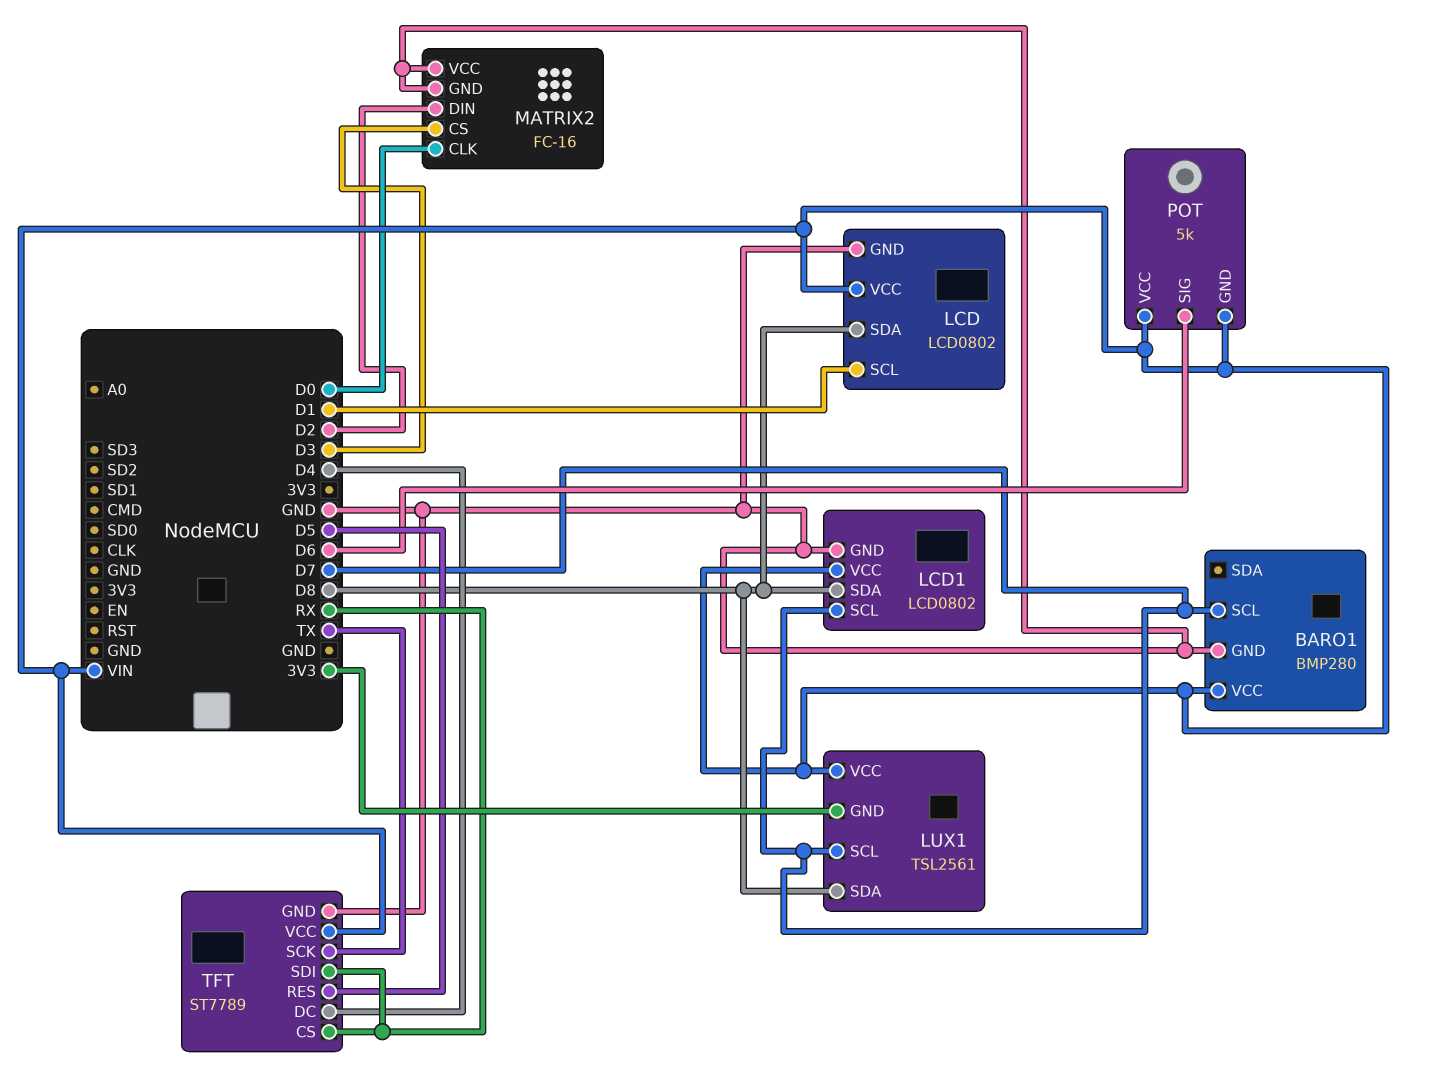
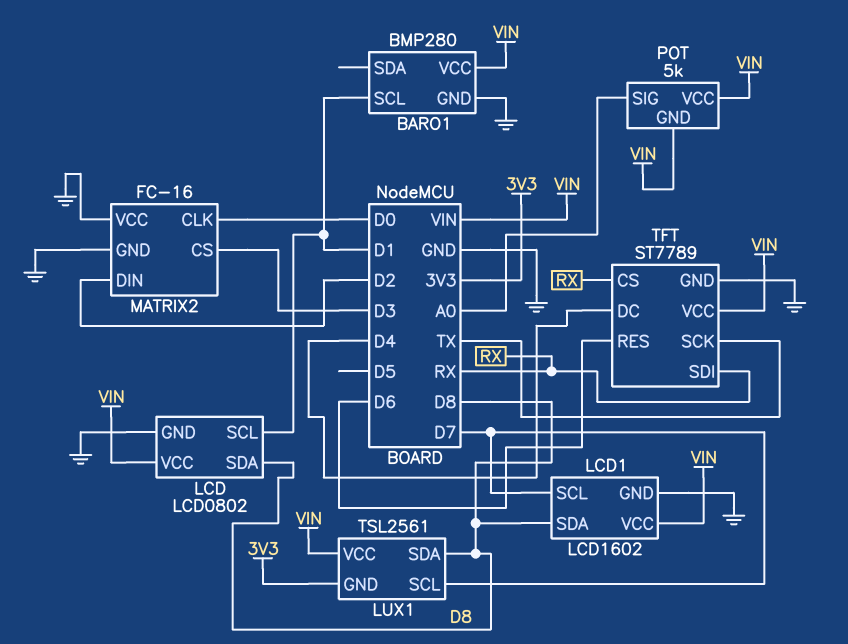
BARO1 pin SCL: D7 -> D1
LCD1: LCD0802 -> LCD1602
POT pin SIG: D6 -> A0
TFT pin RES: D5 -> D6

